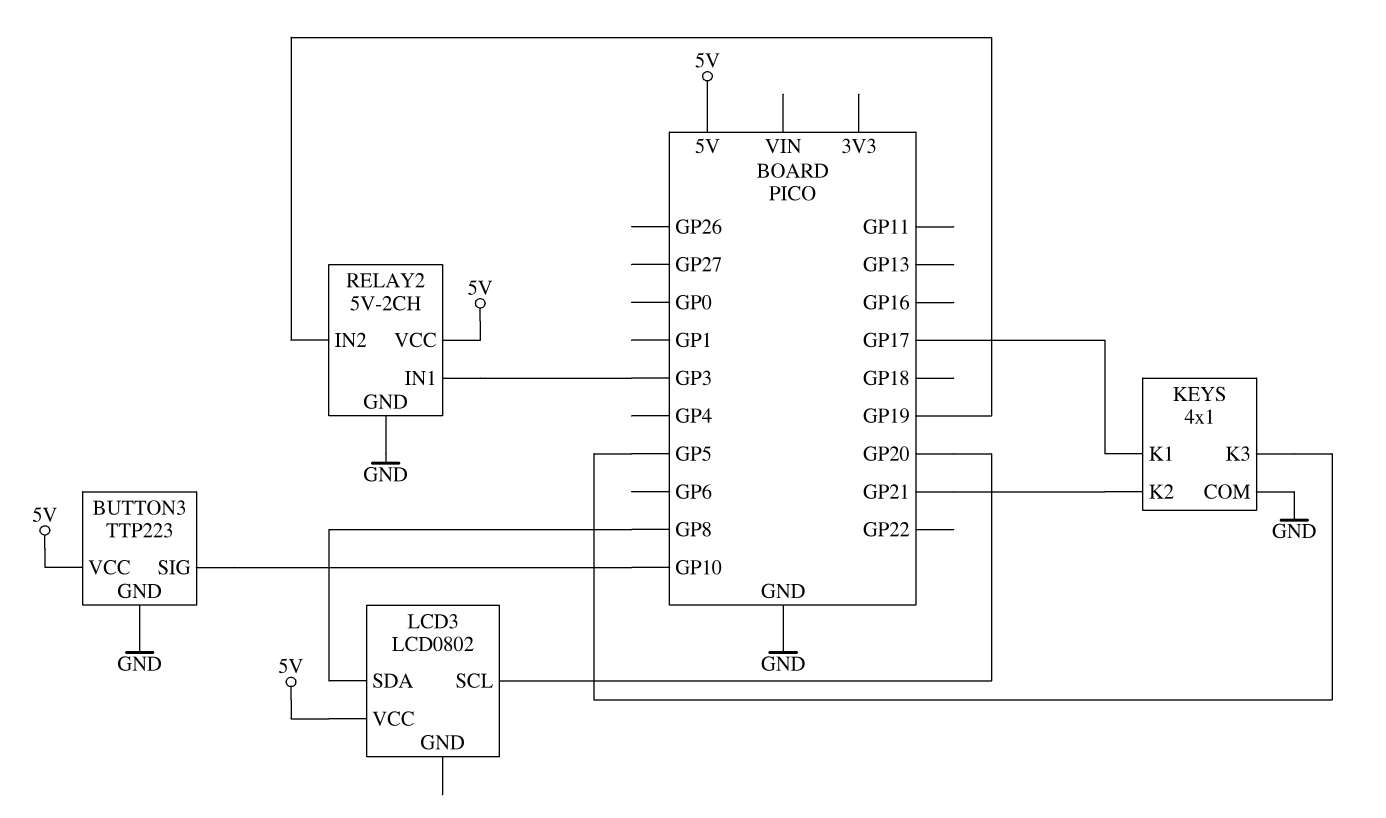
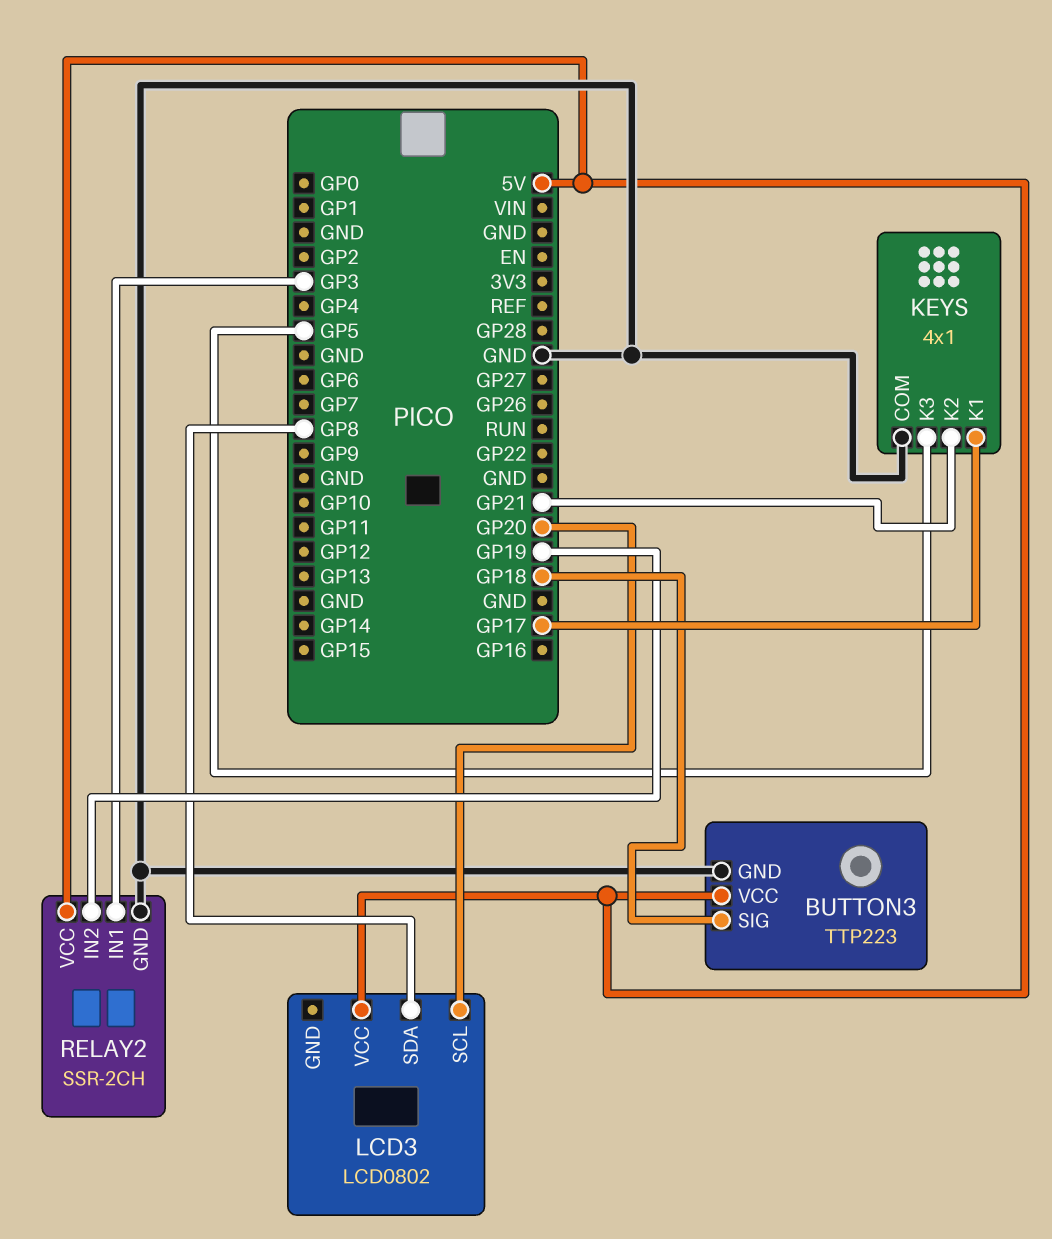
BUTTON3 pin SIG: GP10 -> GP18
RELAY2: 5V-2CH -> SSR-2CH

